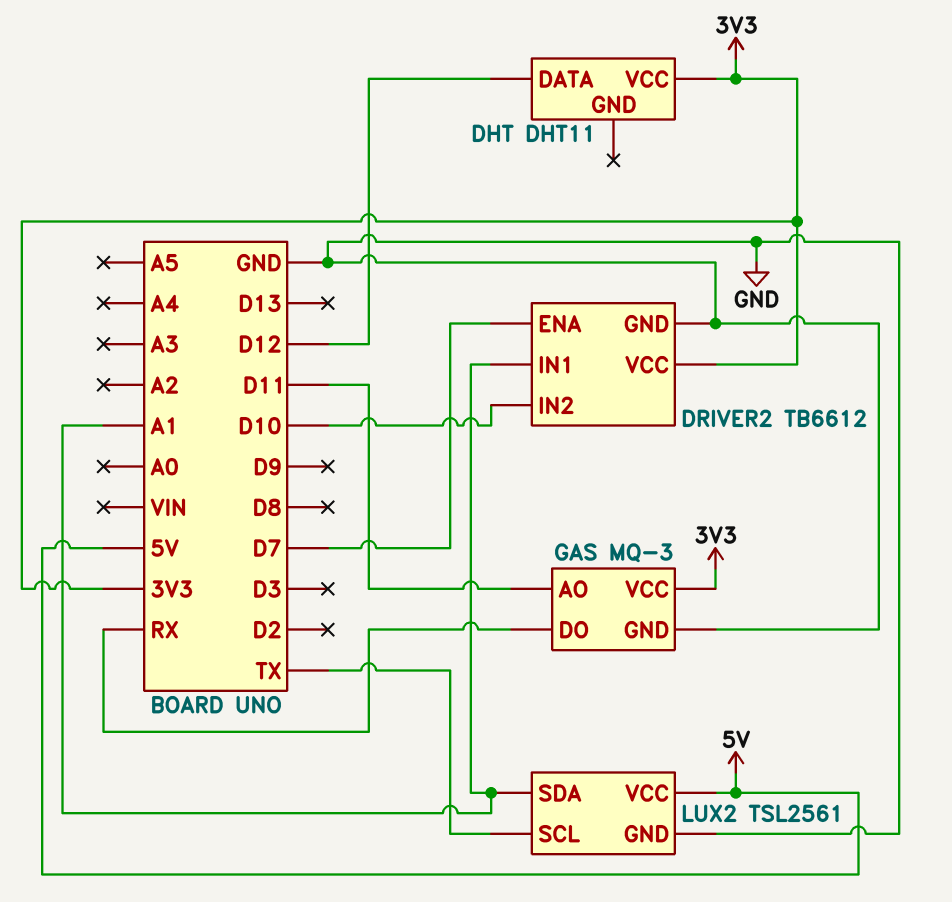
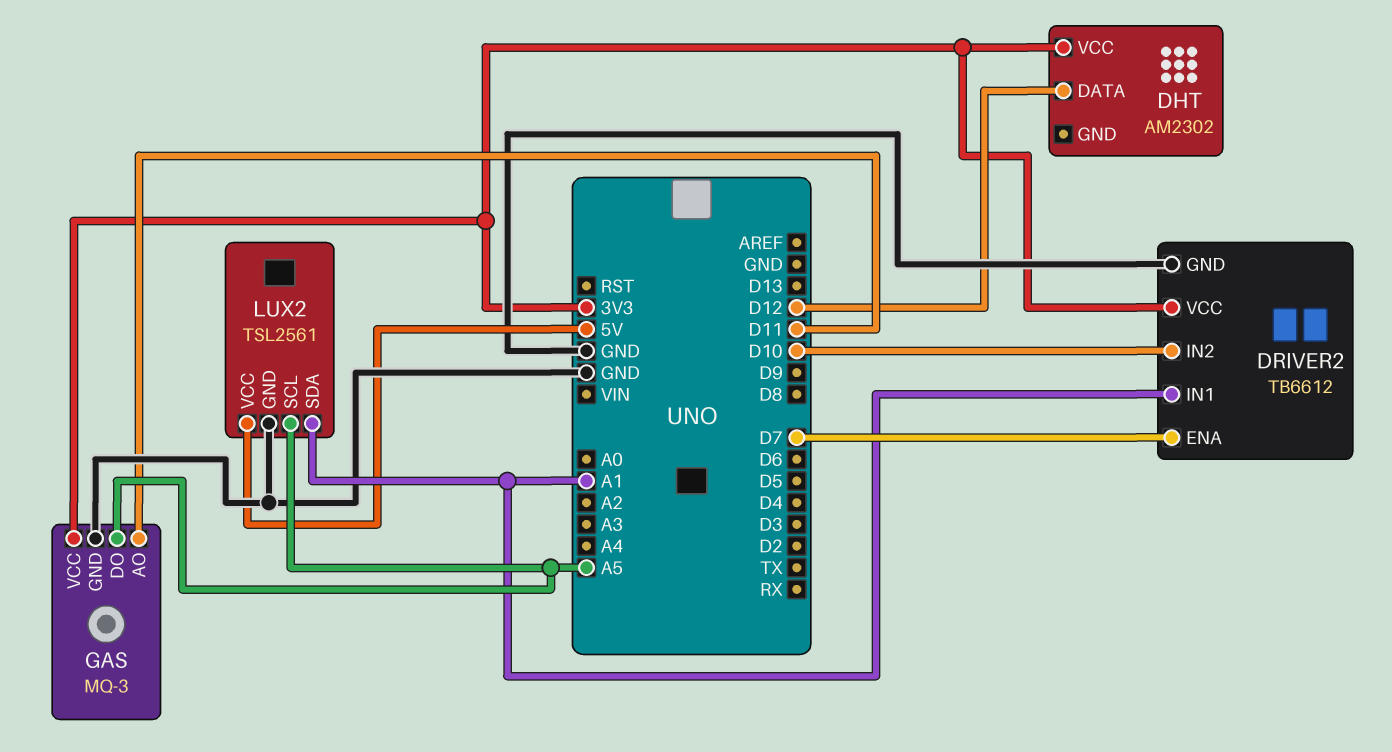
DHT: DHT11 -> AM2302
GAS pin DO: RX -> A5
LUX2 pin SCL: TX -> A5

